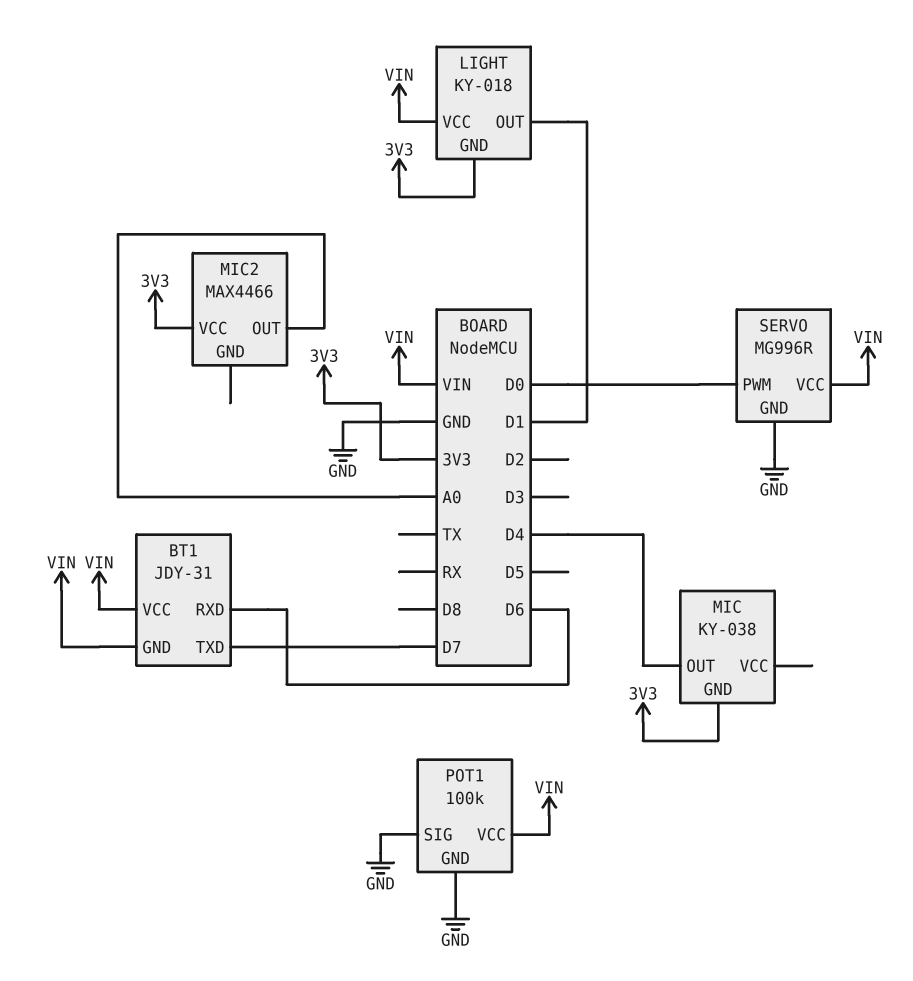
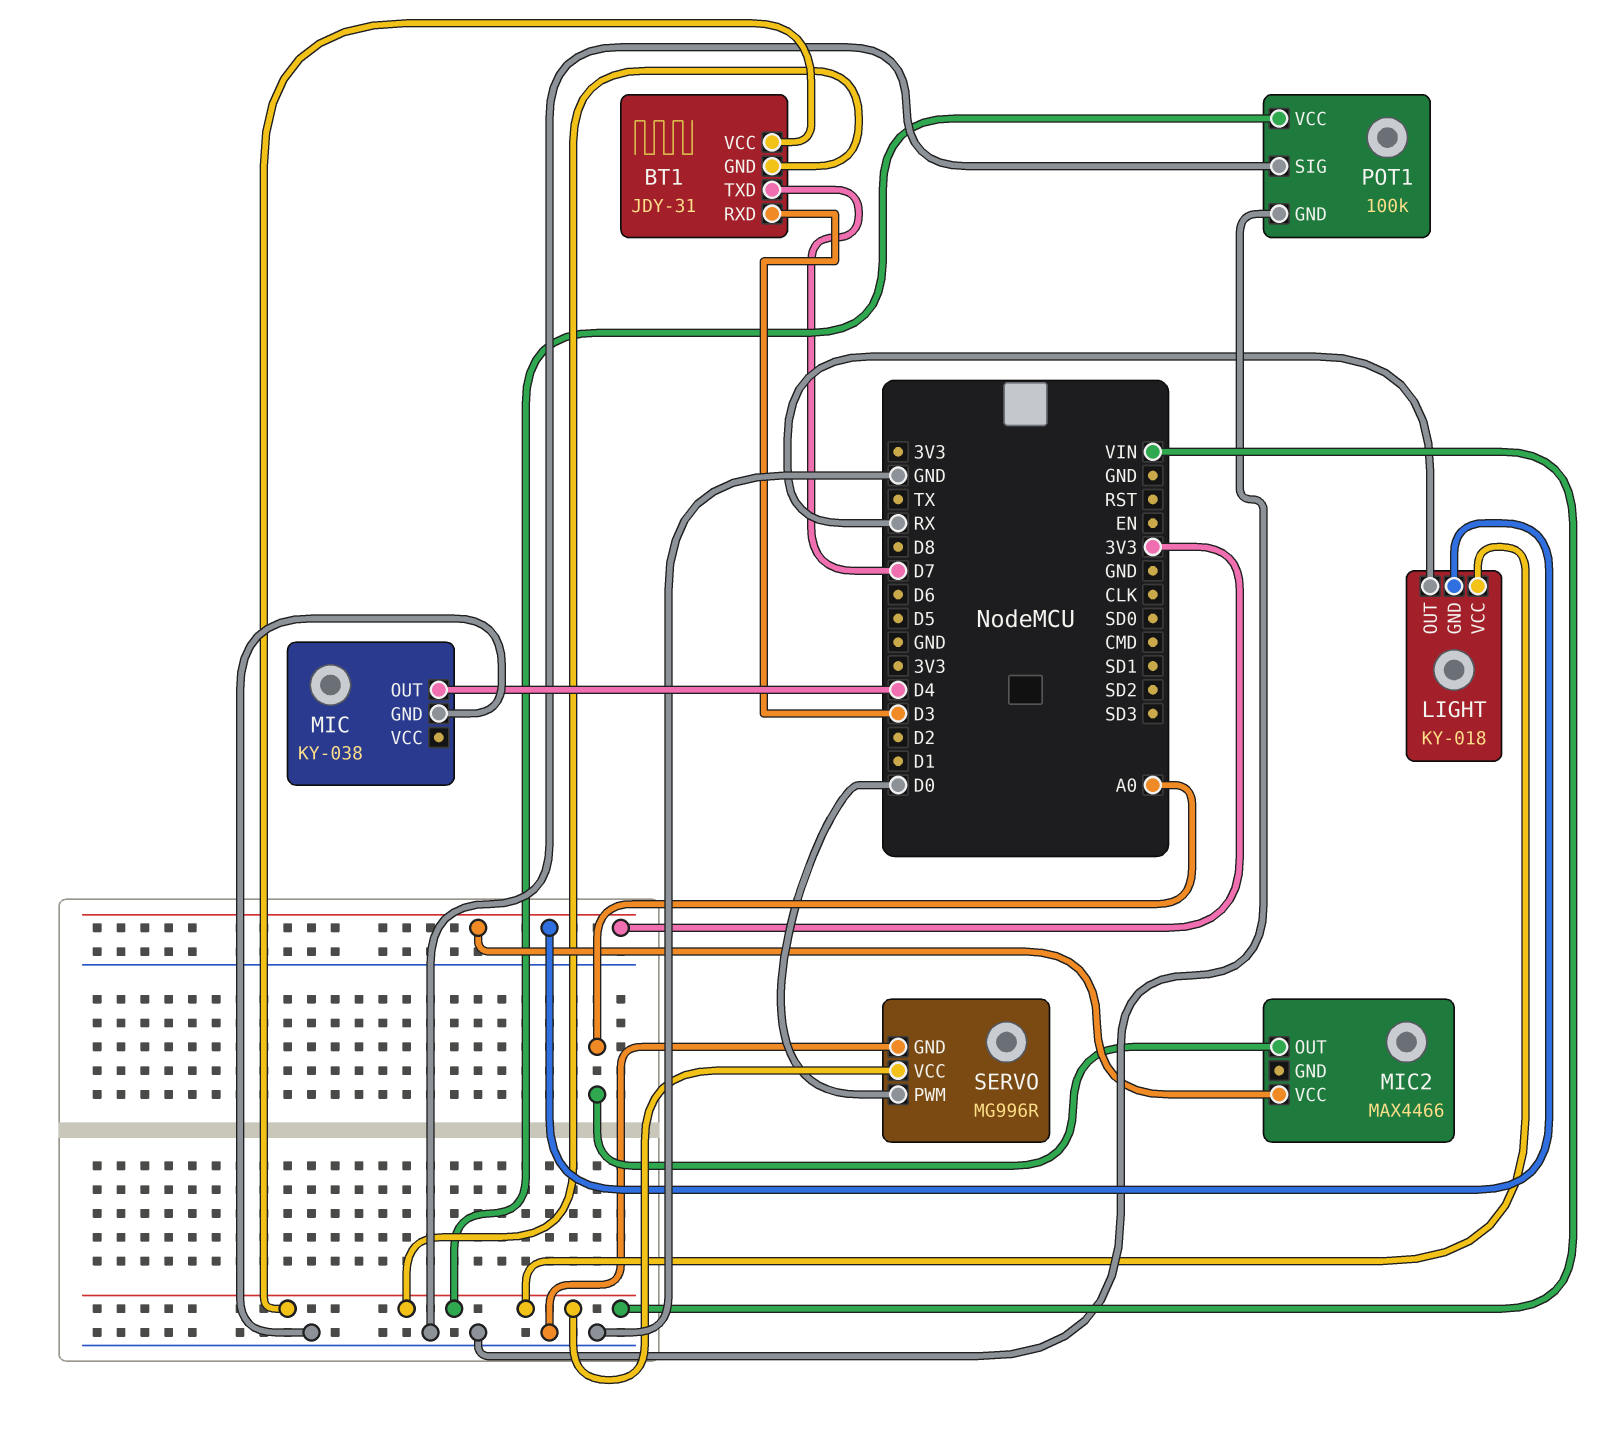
BT1 pin RXD: D6 -> D3
LIGHT pin OUT: D1 -> RX
MIC pin GND: 3V3 -> GND

